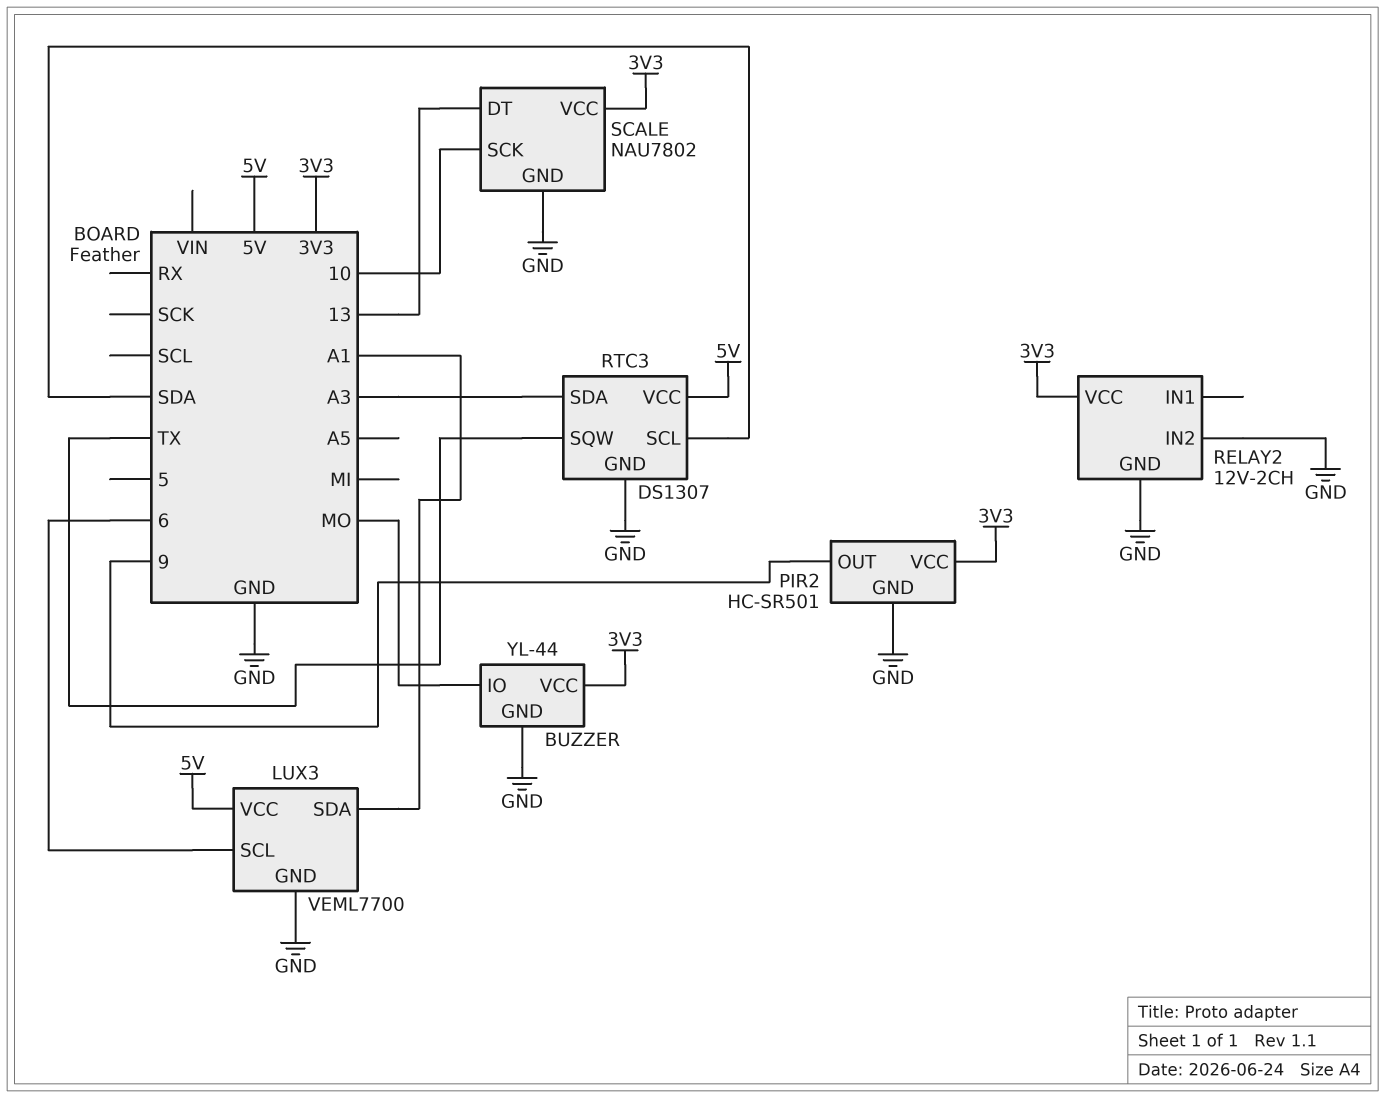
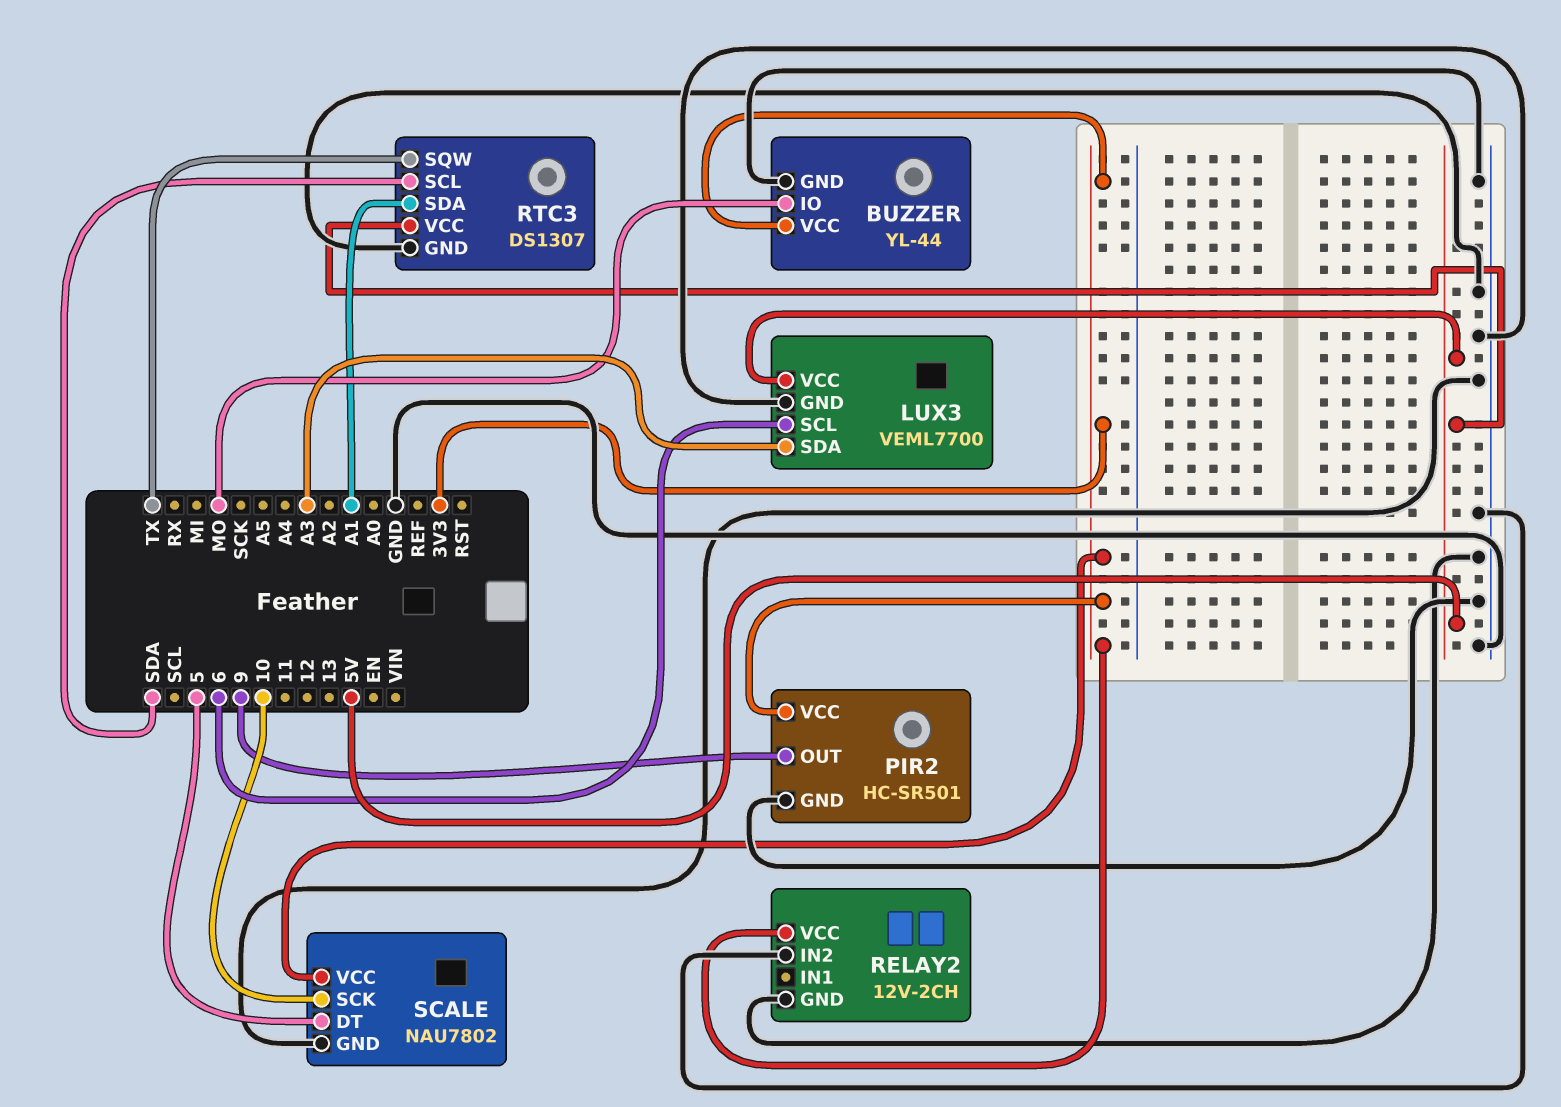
LUX3 pin SDA: A1 -> A3
RTC3 pin SDA: A3 -> A1
SCALE pin DT: 13 -> 5

